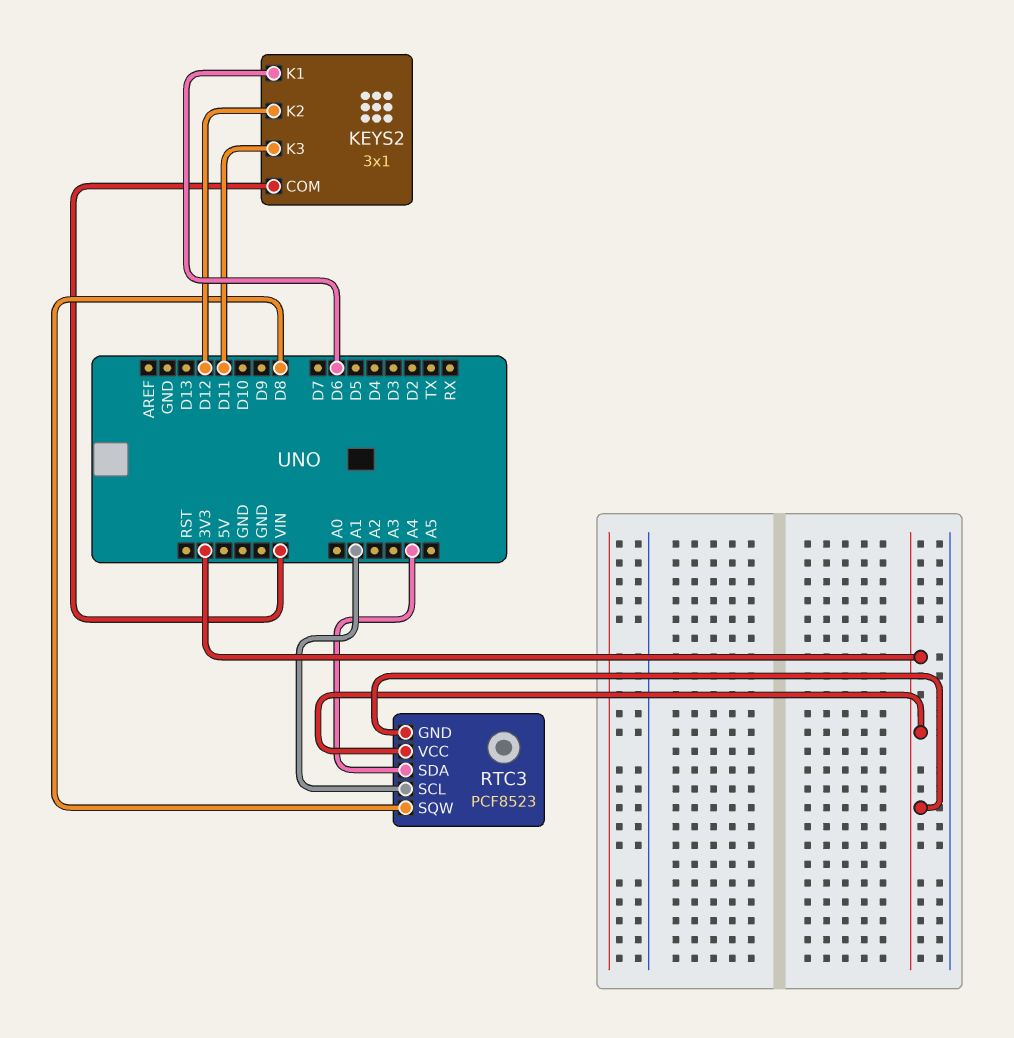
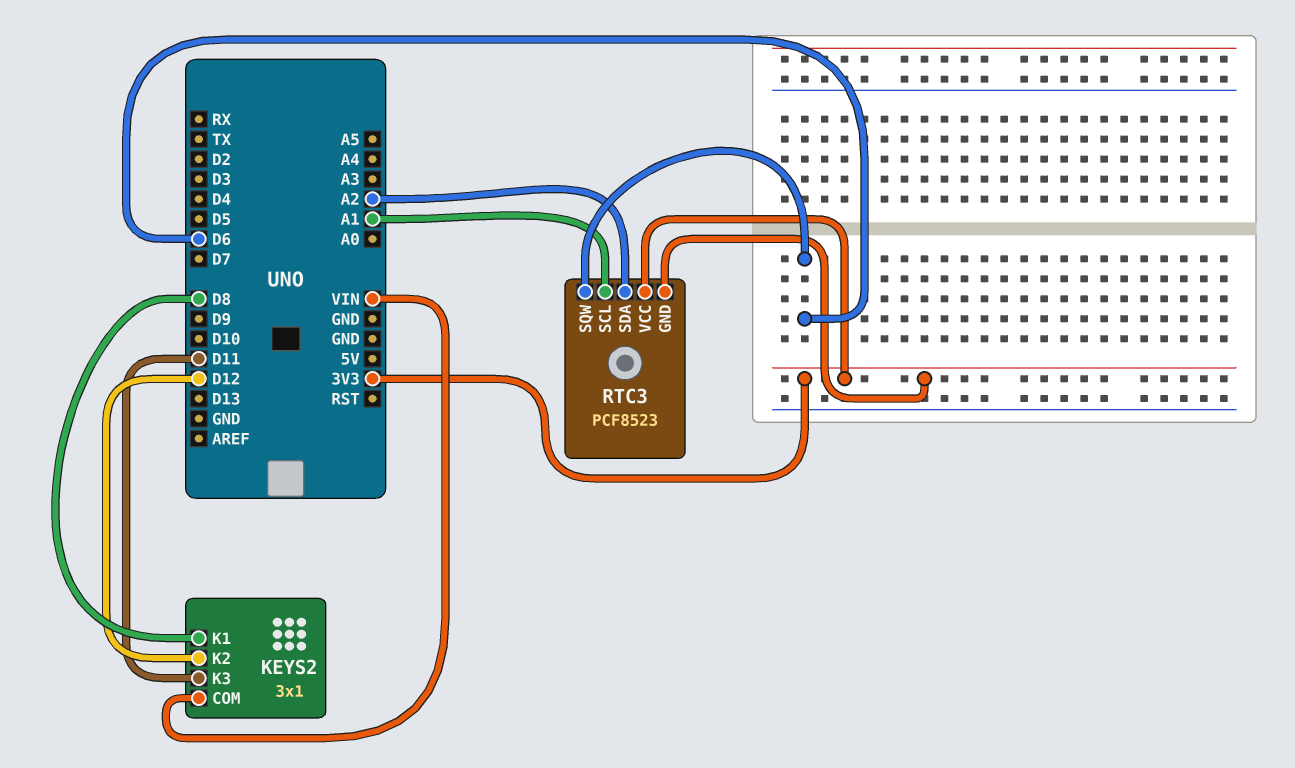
KEYS2 pin K1: D6 -> D8
RTC3 pin SDA: A4 -> A2
RTC3 pin SQW: D8 -> D6

